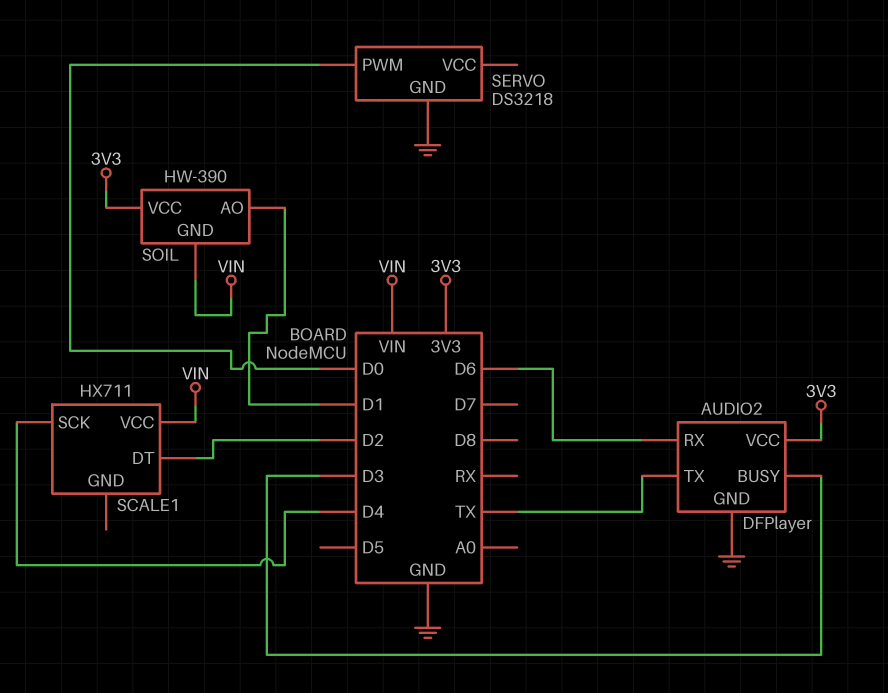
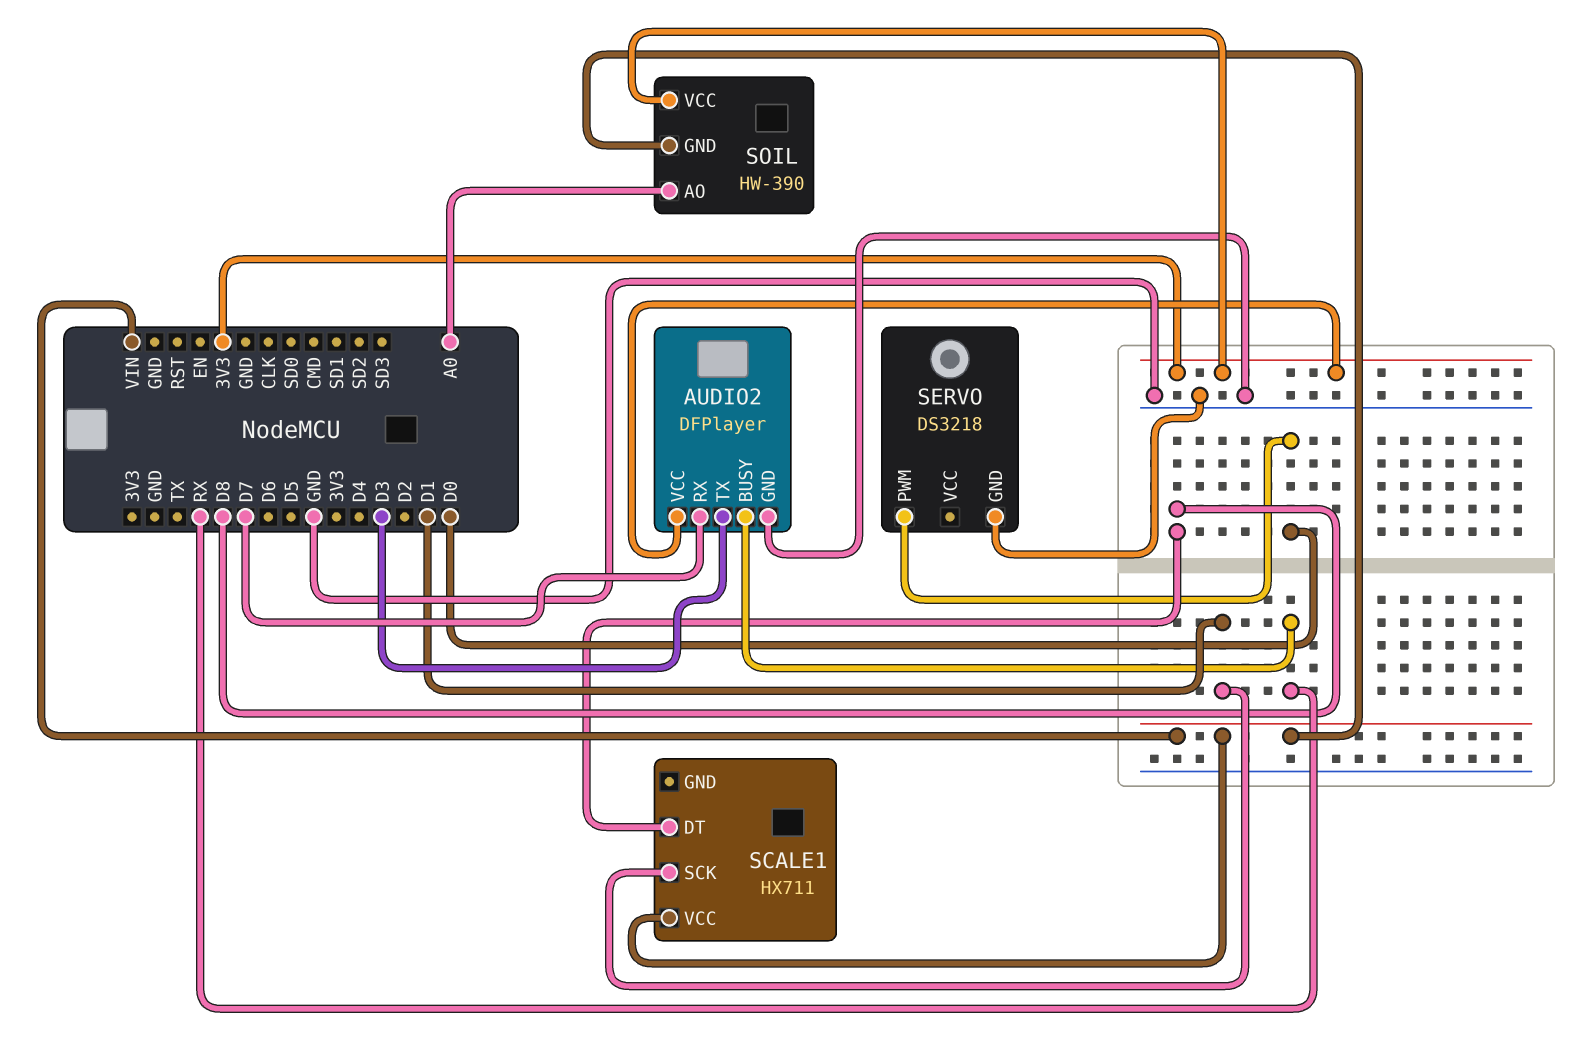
AUDIO2 pin BUSY: D3 -> RX
AUDIO2 pin RX: D6 -> D7
AUDIO2 pin TX: TX -> D3
SCALE1 pin DT: D2 -> D8
SCALE1 pin SCK: D4 -> D1
SOIL pin AO: D1 -> A0

